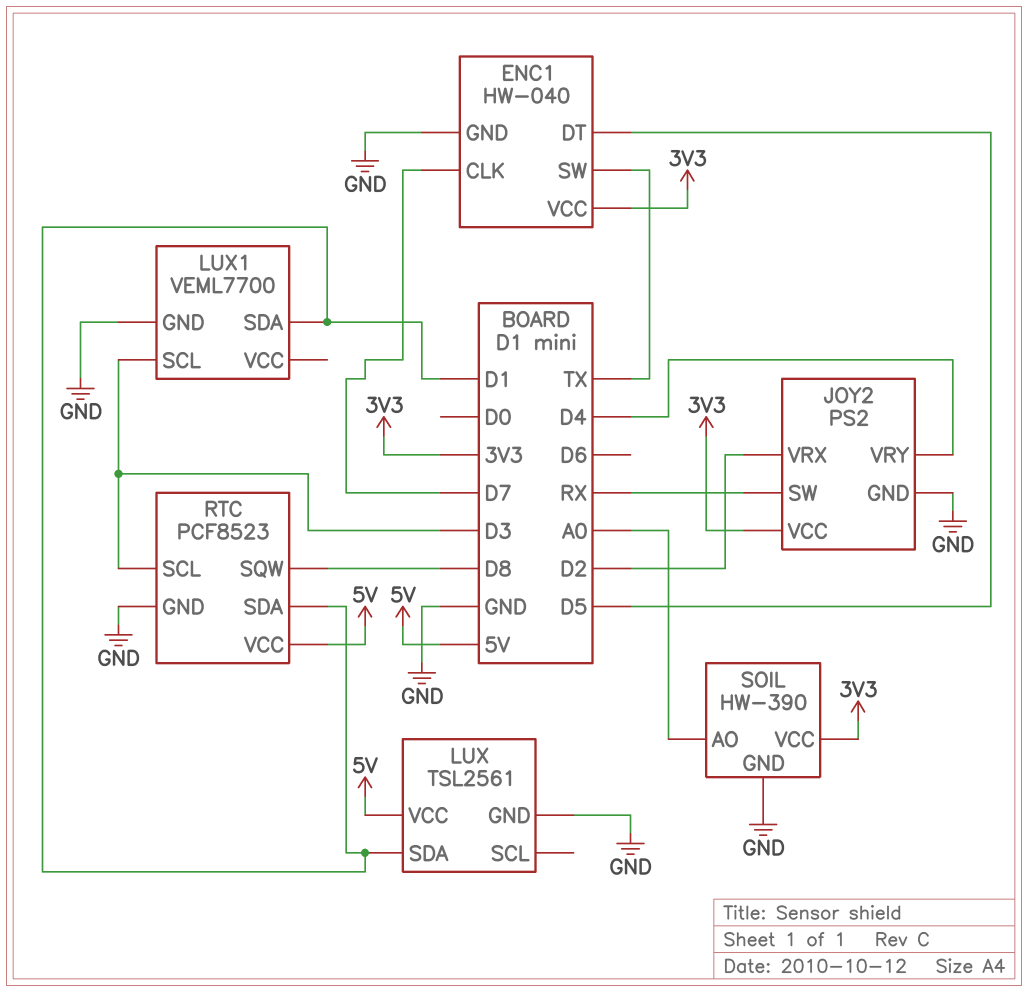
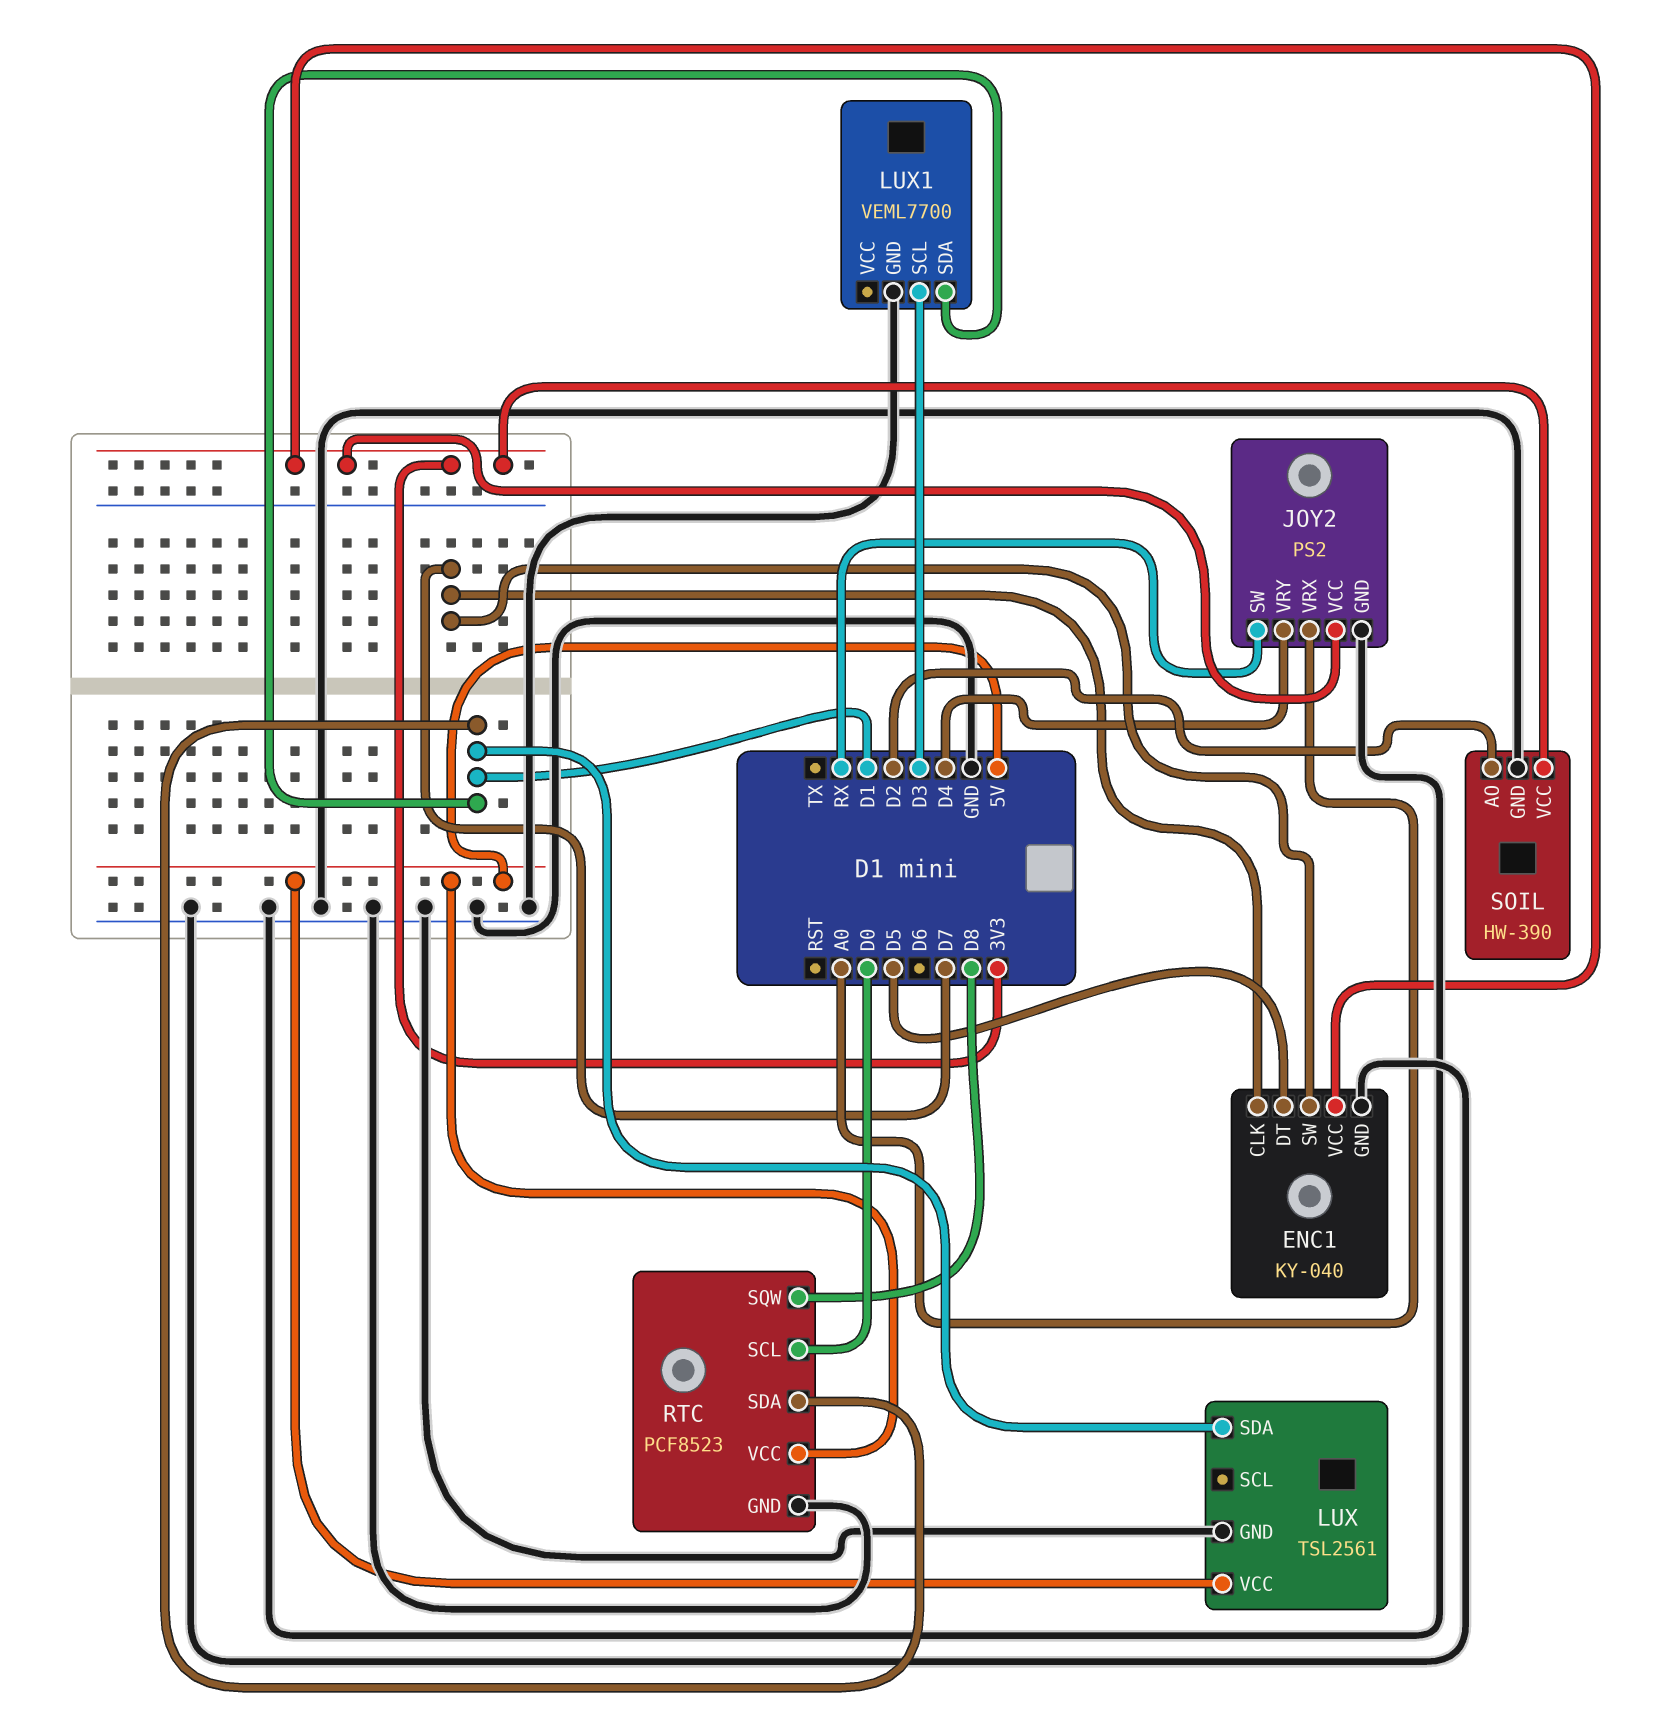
ENC1: HW-040 -> KY-040
ENC1 pin SW: TX -> D7
JOY2 pin VRX: D2 -> A0
RTC pin SCL: D3 -> D0
SOIL pin AO: A0 -> D2

